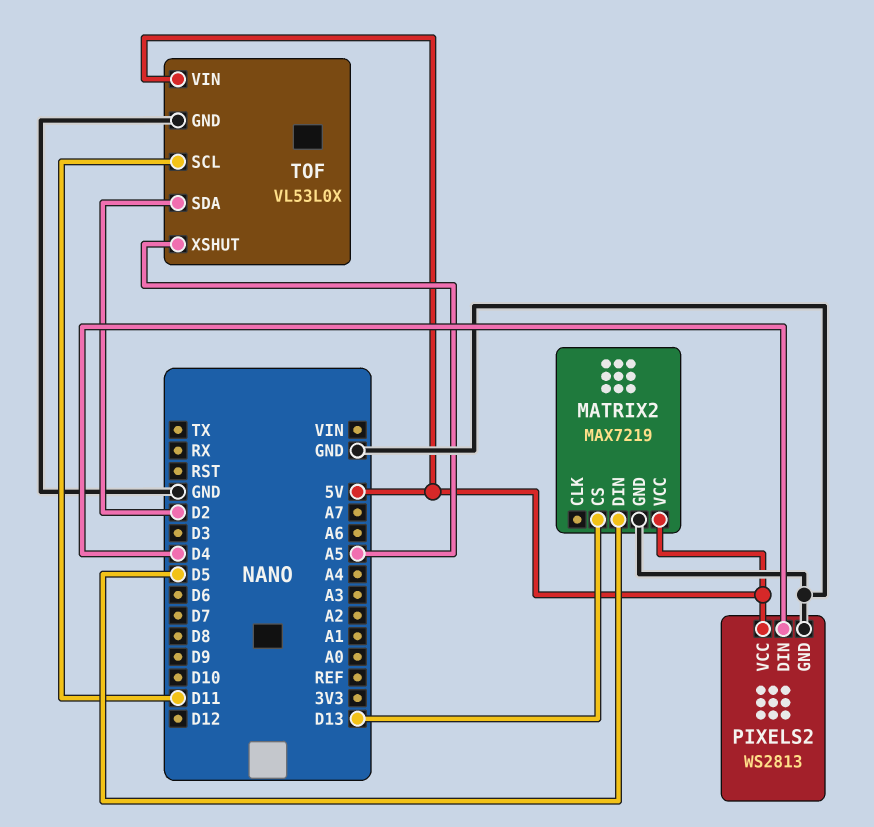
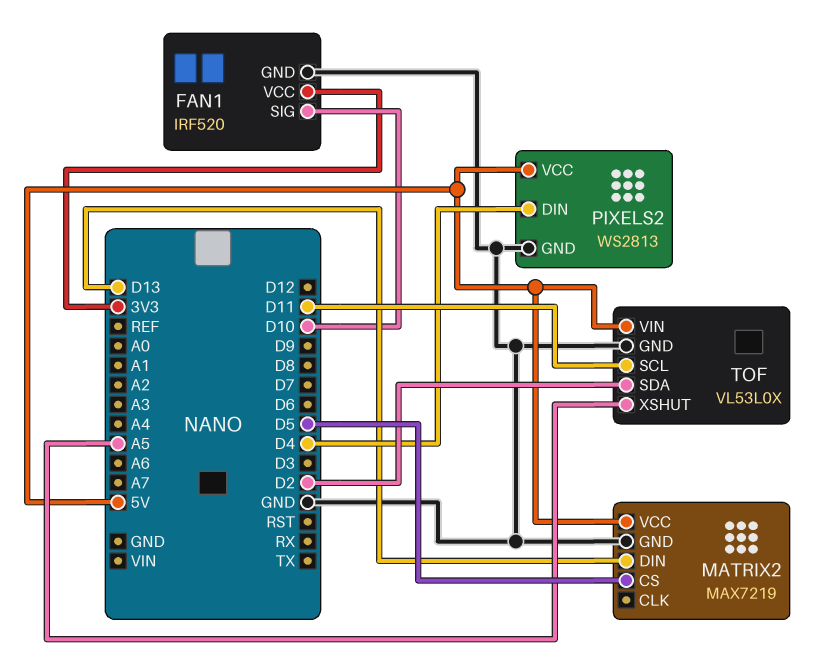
FAN1: none -> IRF520
FAN1 pin GND: none -> GND
FAN1 pin SIG: none -> D10
FAN1 pin VCC: none -> 3V3
MATRIX2 pin CS: D13 -> D5
MATRIX2 pin DIN: D5 -> D13

